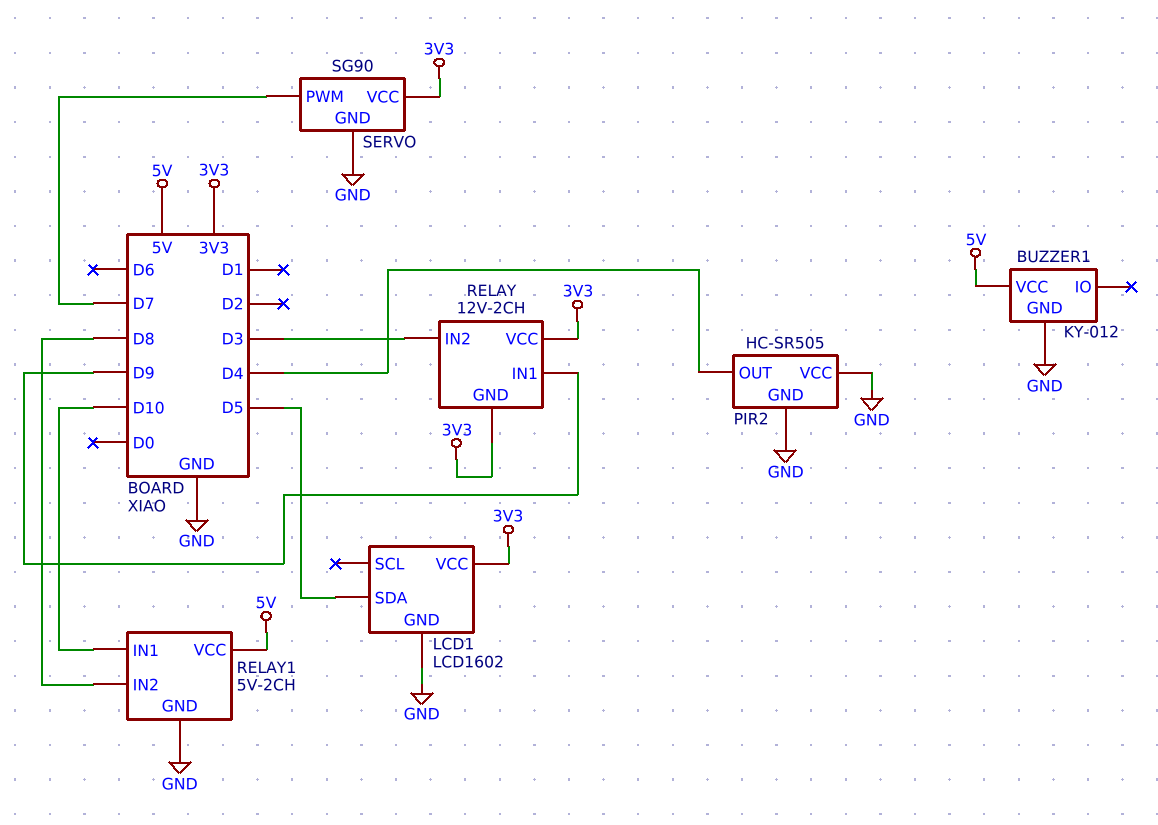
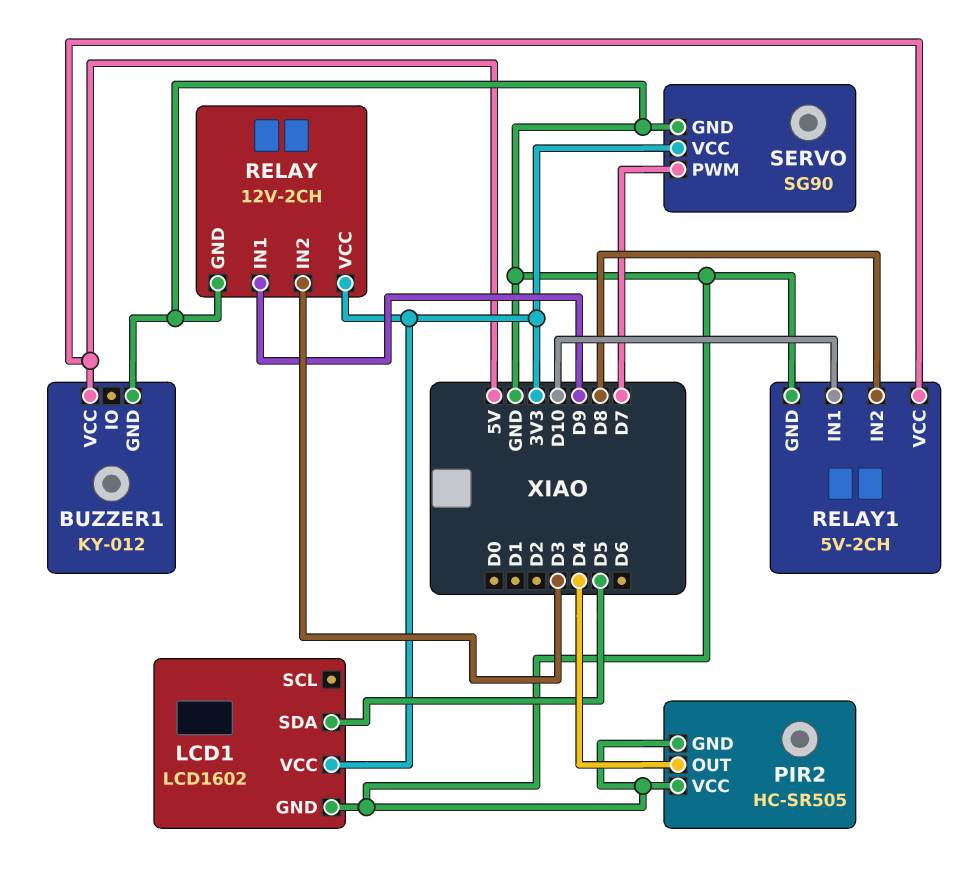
RELAY pin GND: 3V3 -> GND

